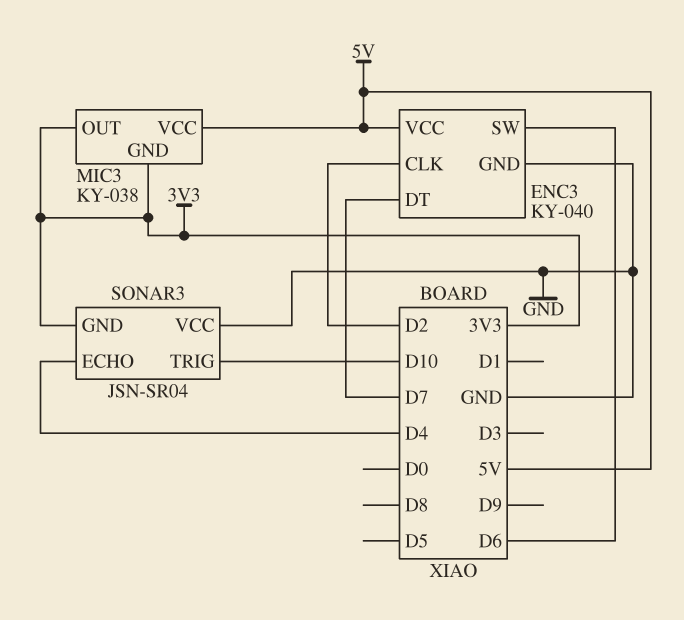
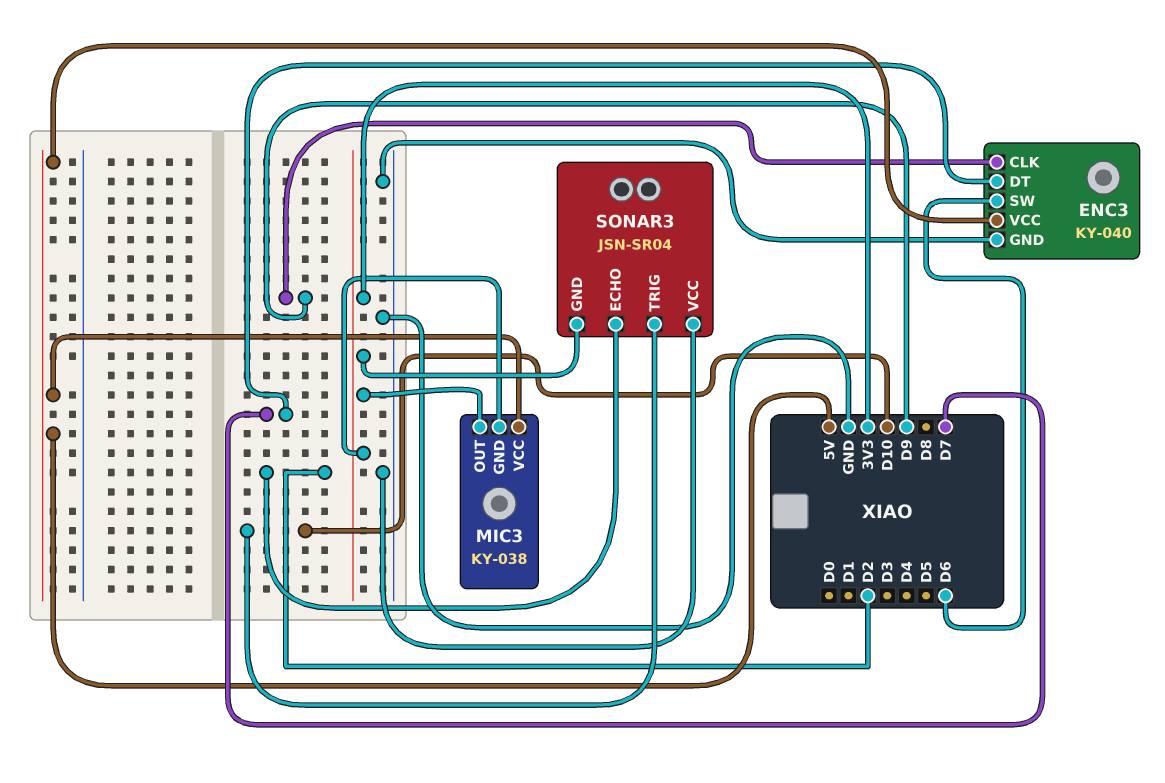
ENC3 pin CLK: D2 -> D9
SONAR3 pin ECHO: D4 -> D2

